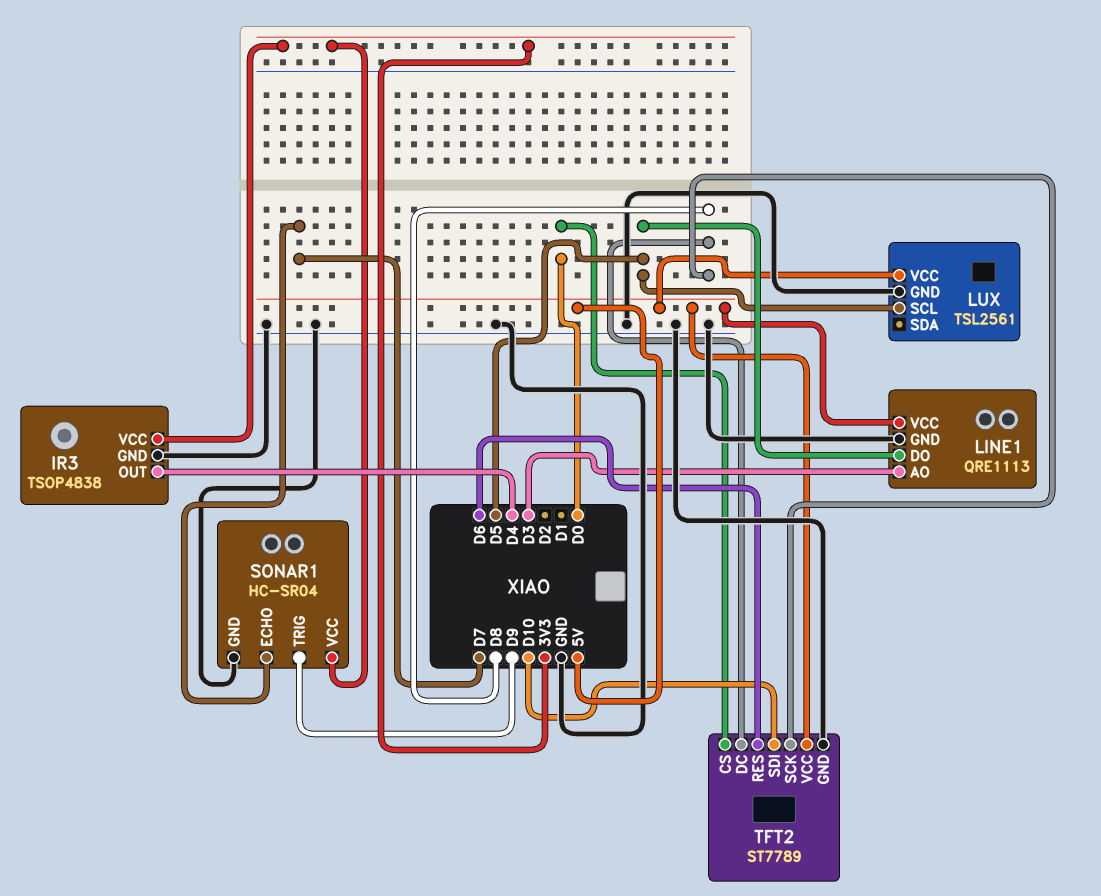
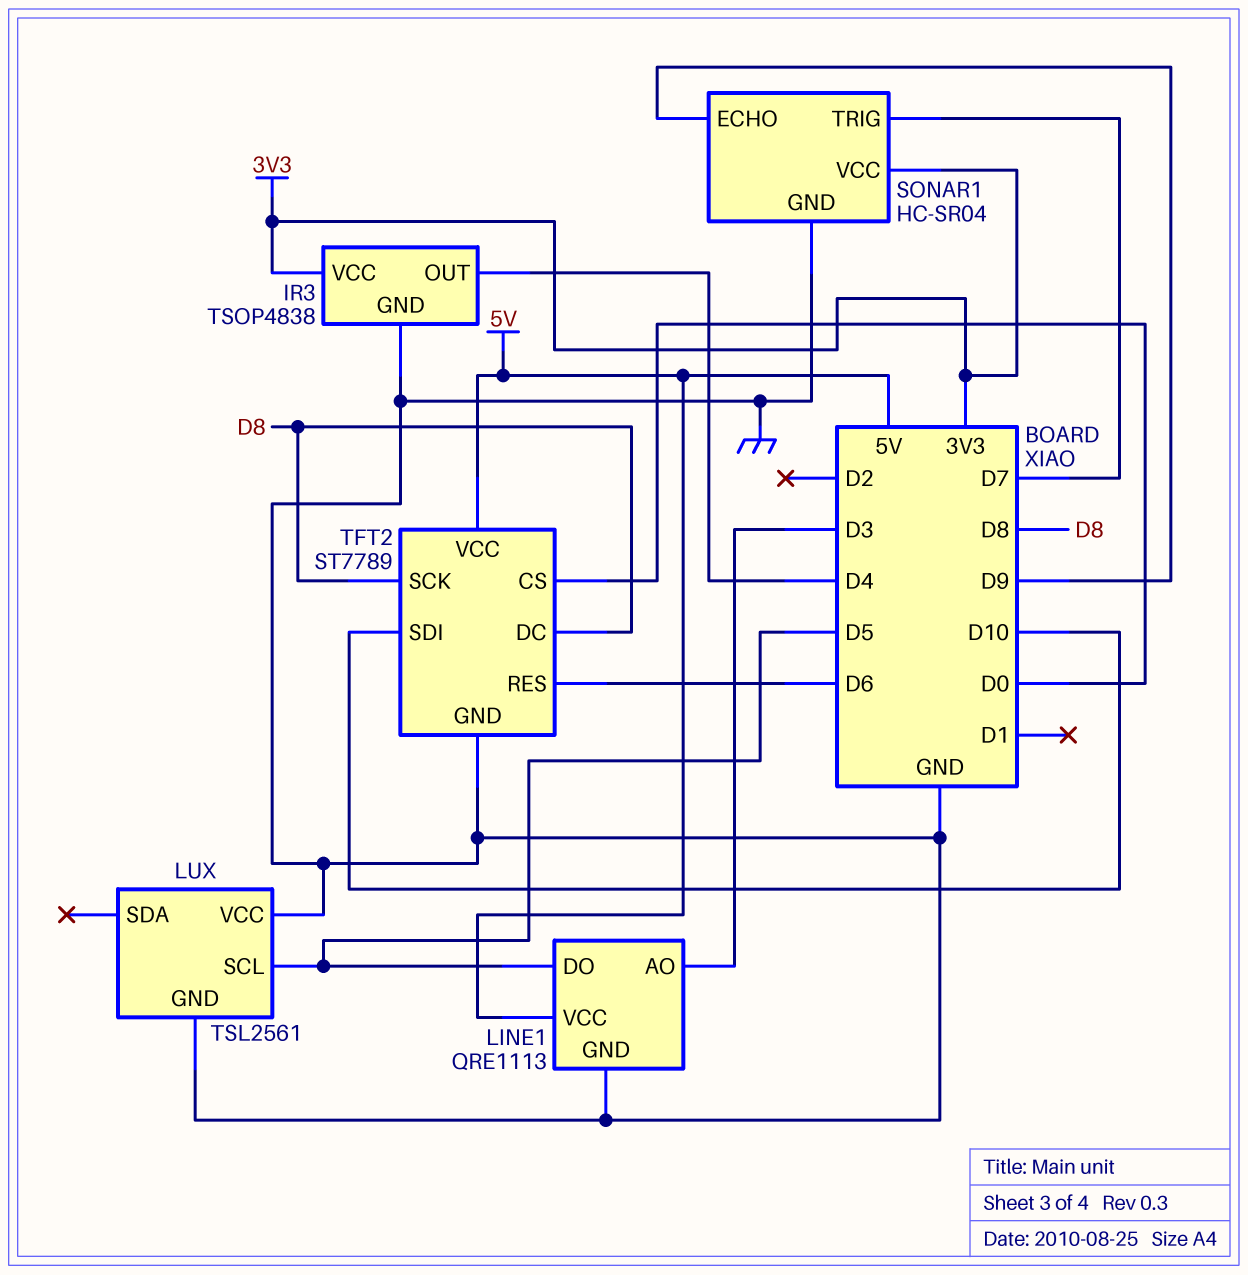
LUX pin VCC: 5V -> GND
SONAR1 pin ECHO: D7 -> D9
SONAR1 pin TRIG: D9 -> D7

